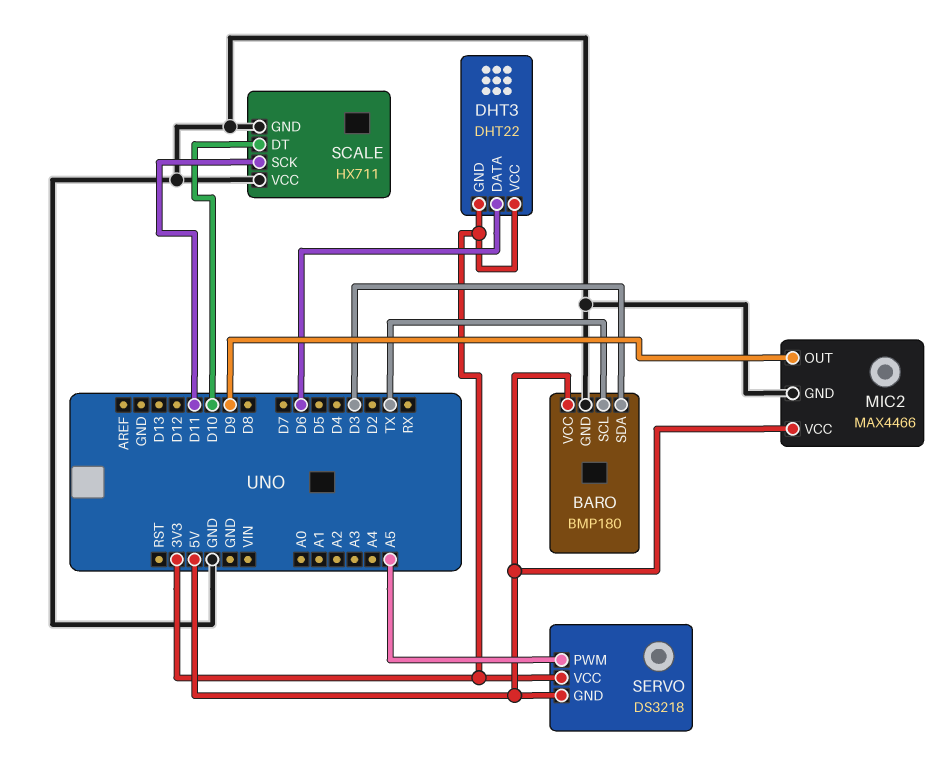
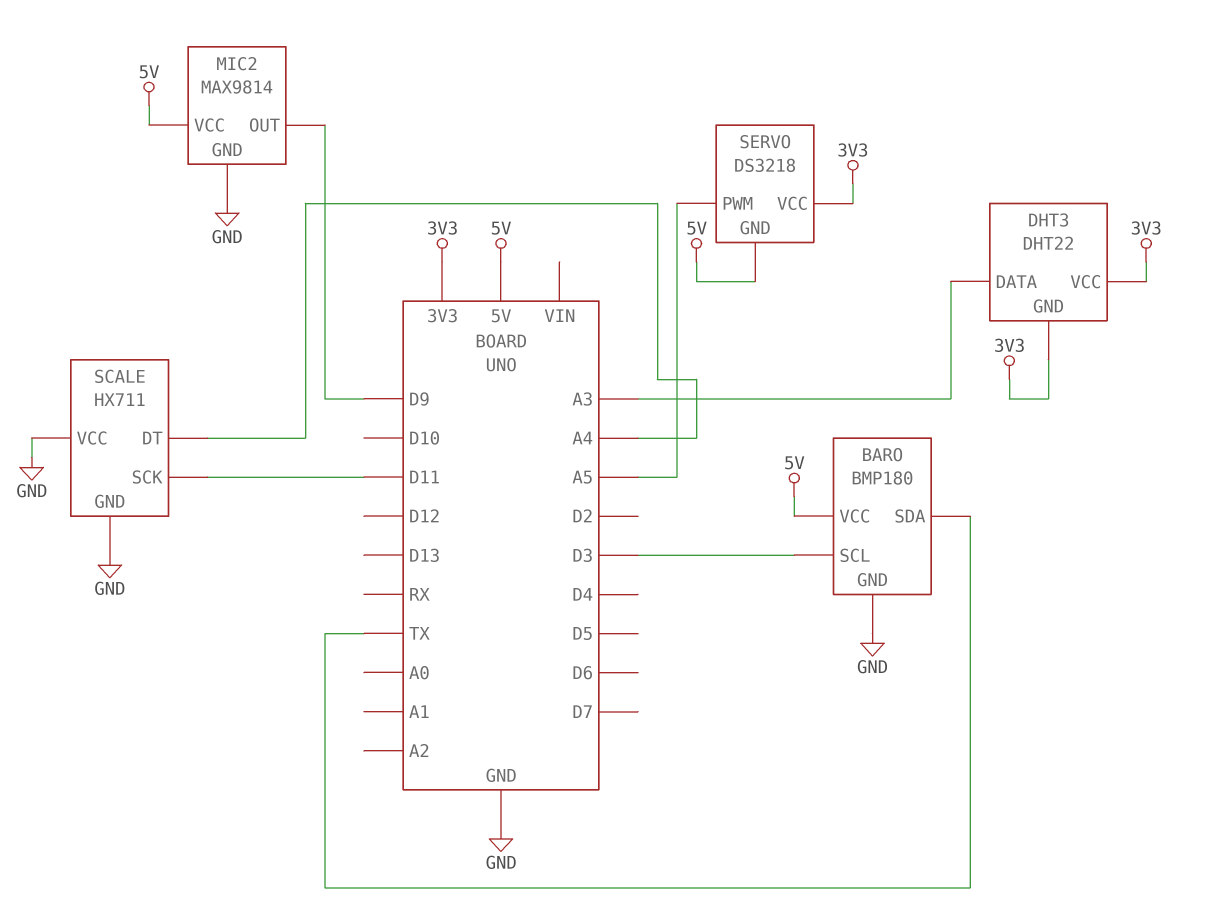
BARO pin SCL: TX -> D3
BARO pin SDA: D3 -> TX
DHT3 pin DATA: D6 -> A3
MIC2: MAX4466 -> MAX9814
SCALE pin DT: D10 -> A4

